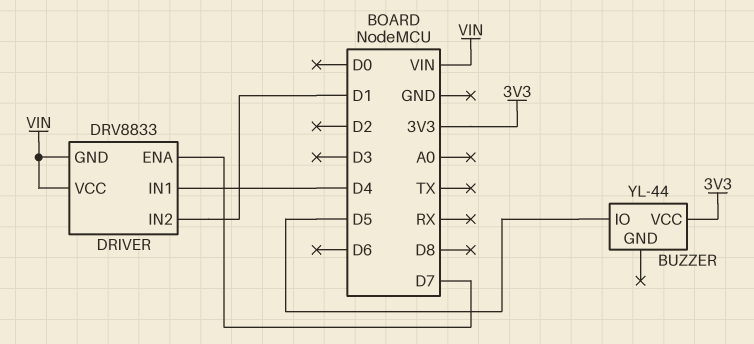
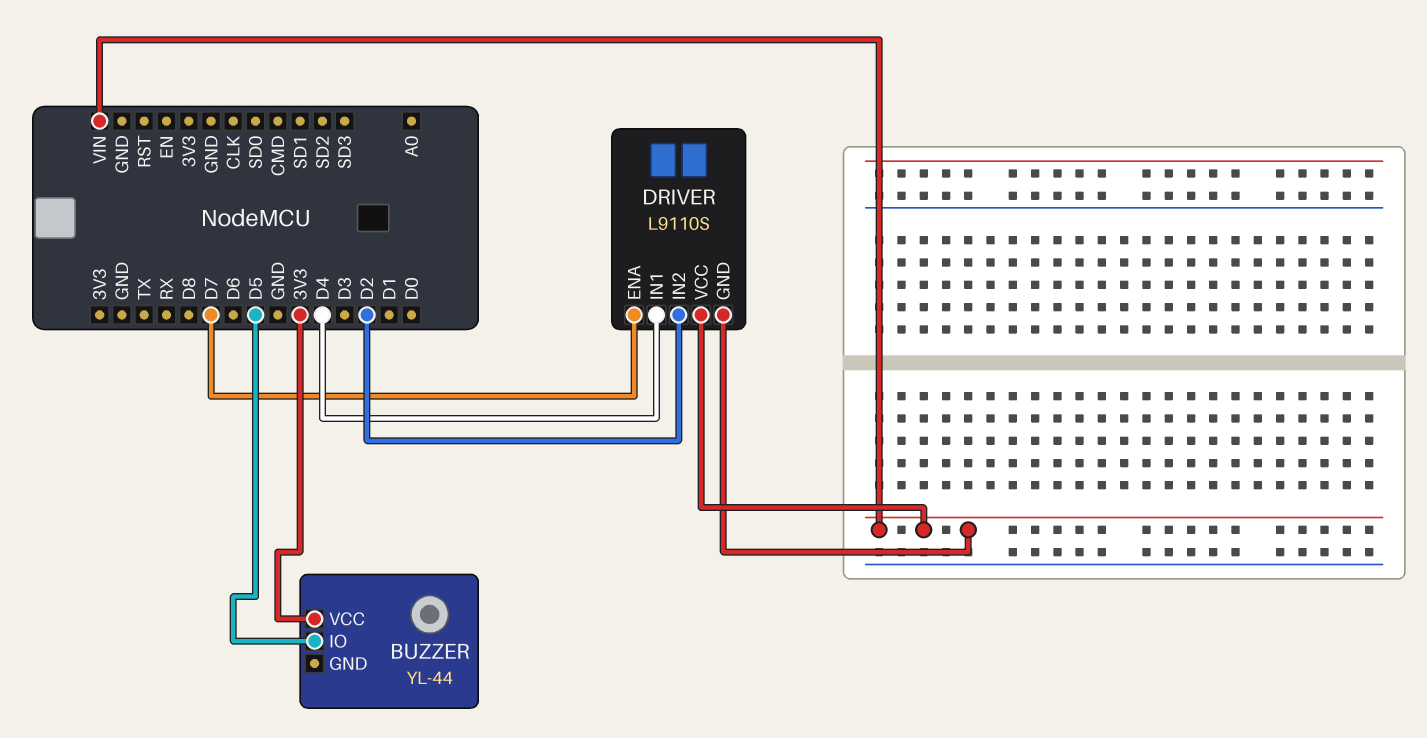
DRIVER: DRV8833 -> L9110S
DRIVER pin IN2: D1 -> D2

